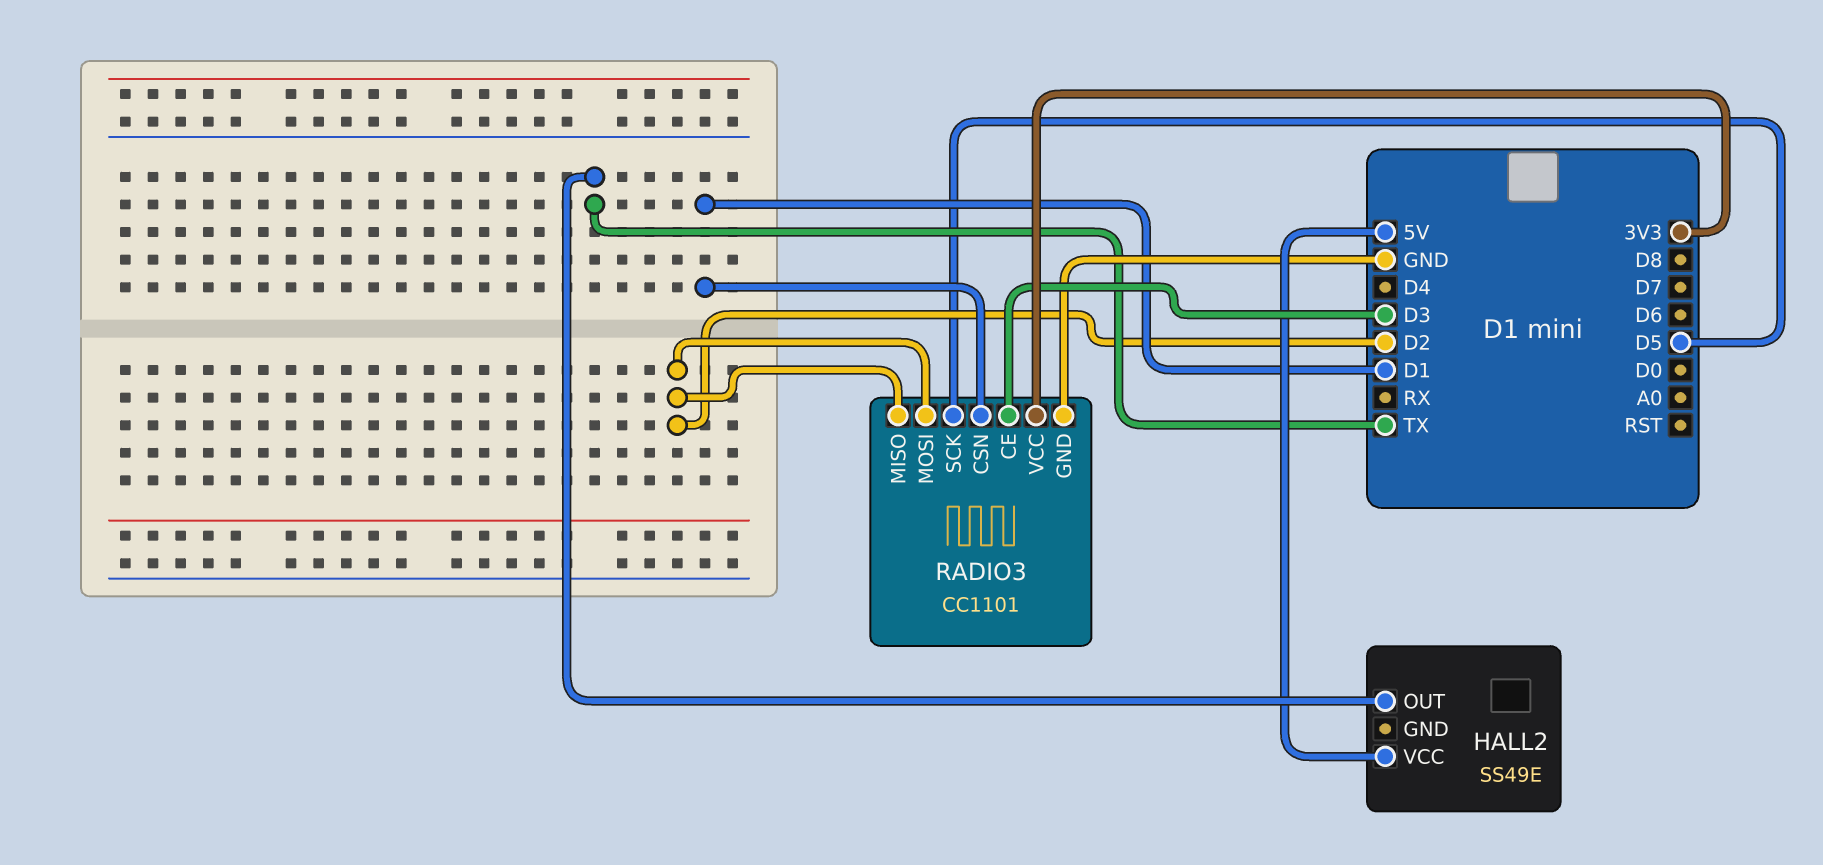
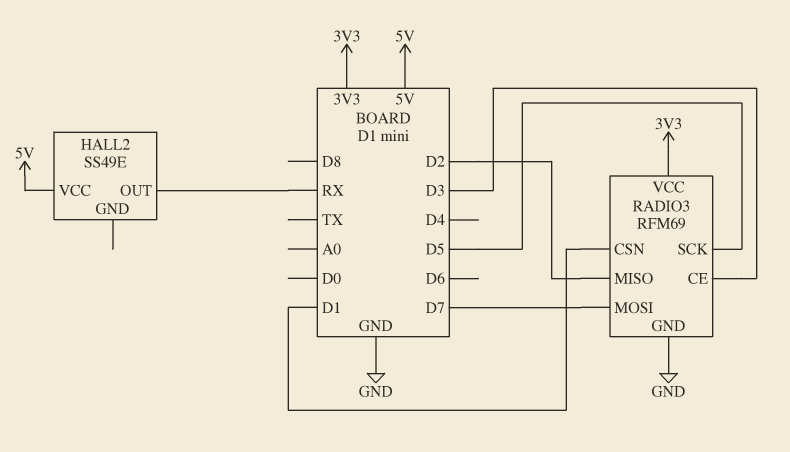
HALL2 pin OUT: TX -> RX
RADIO3: CC1101 -> RFM69
RADIO3 pin MOSI: D2 -> D7

